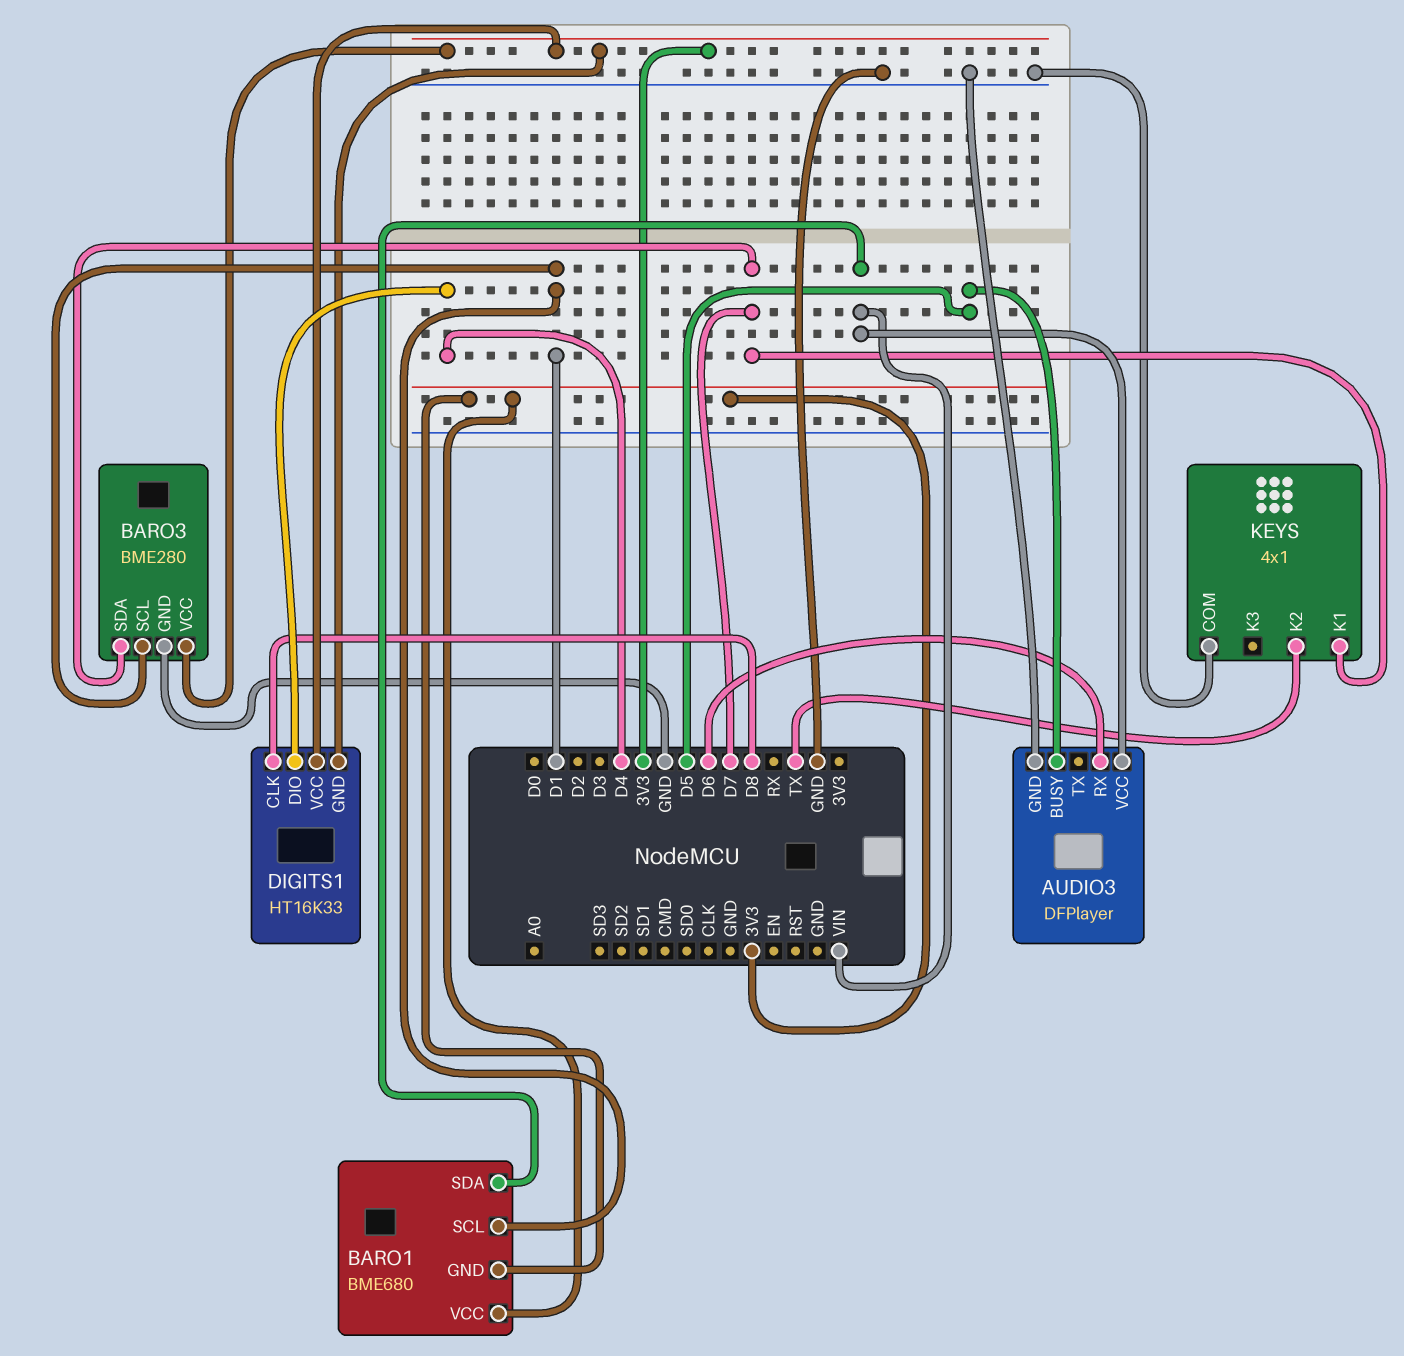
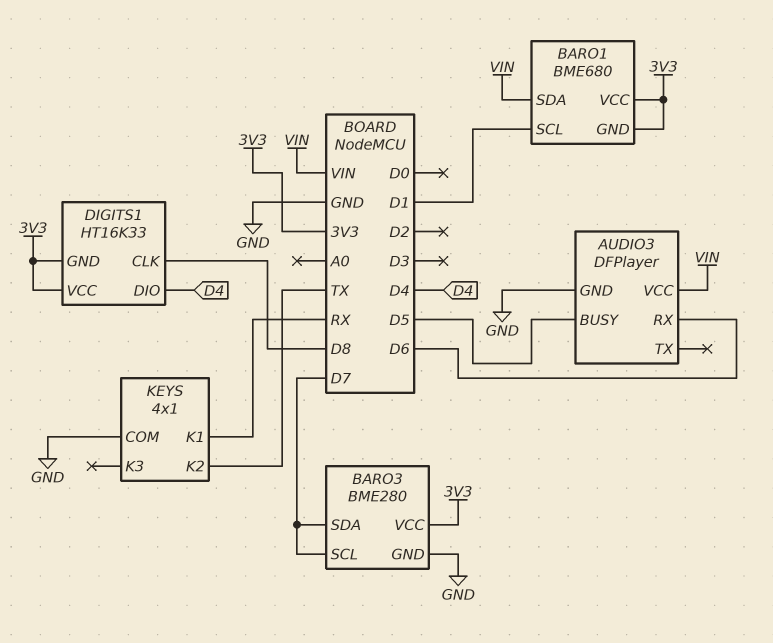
BARO3 pin SCL: D1 -> D7
KEYS pin K1: D7 -> RX

